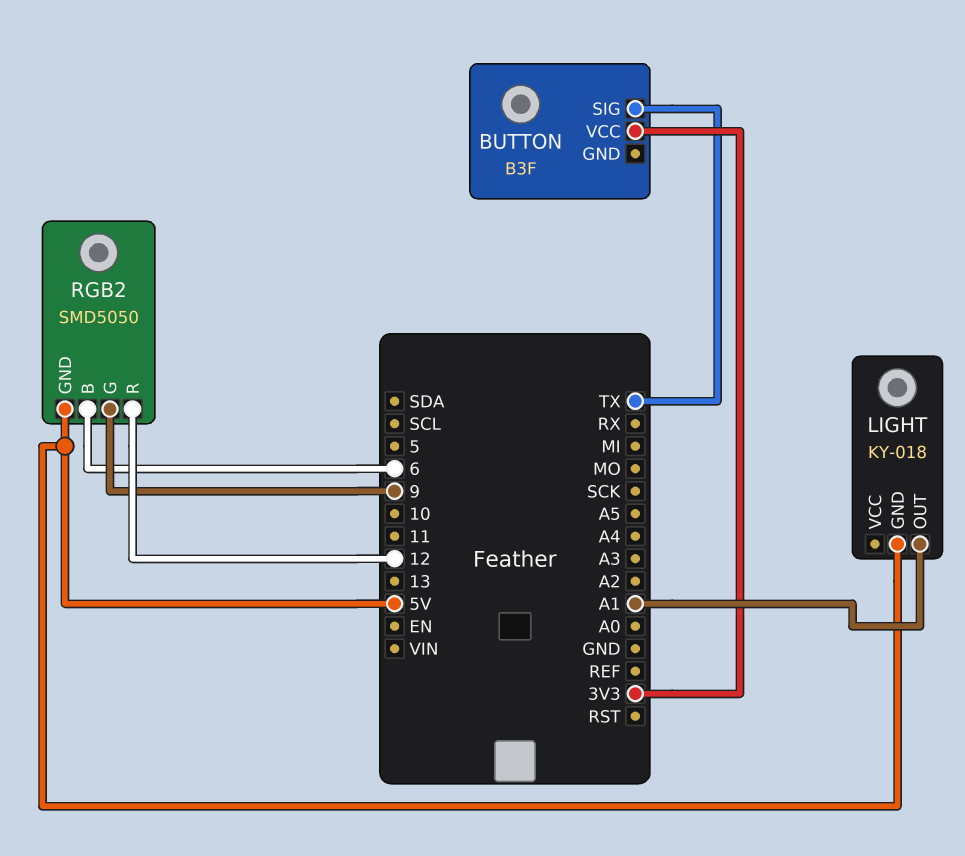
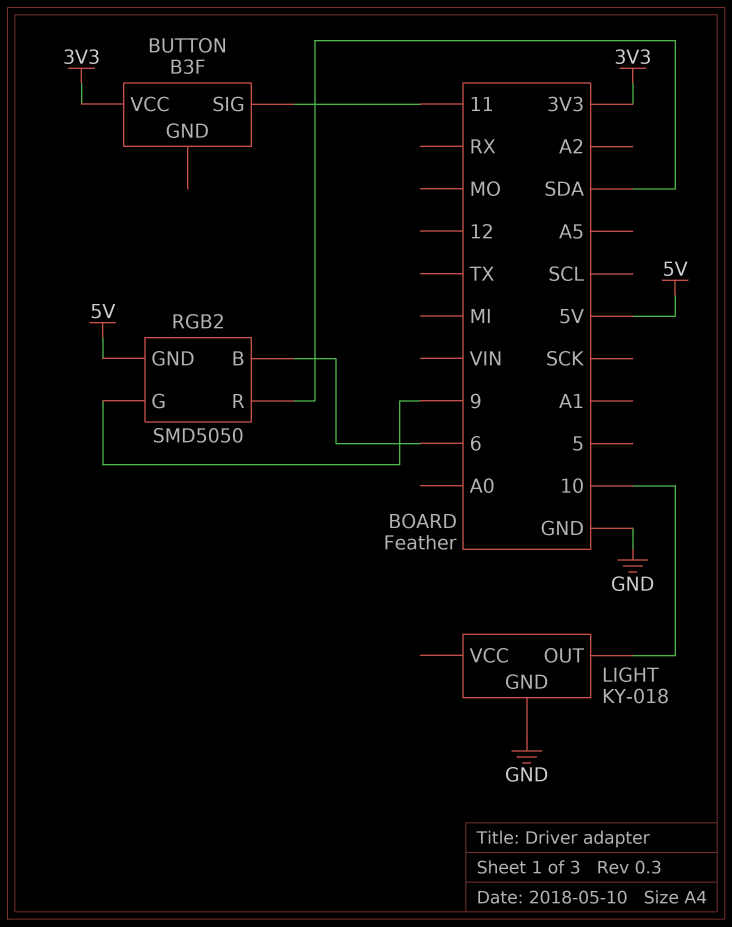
BUTTON pin SIG: TX -> 11
LIGHT pin GND: 5V -> GND
LIGHT pin OUT: A1 -> 10
RGB2 pin R: 12 -> SDA

